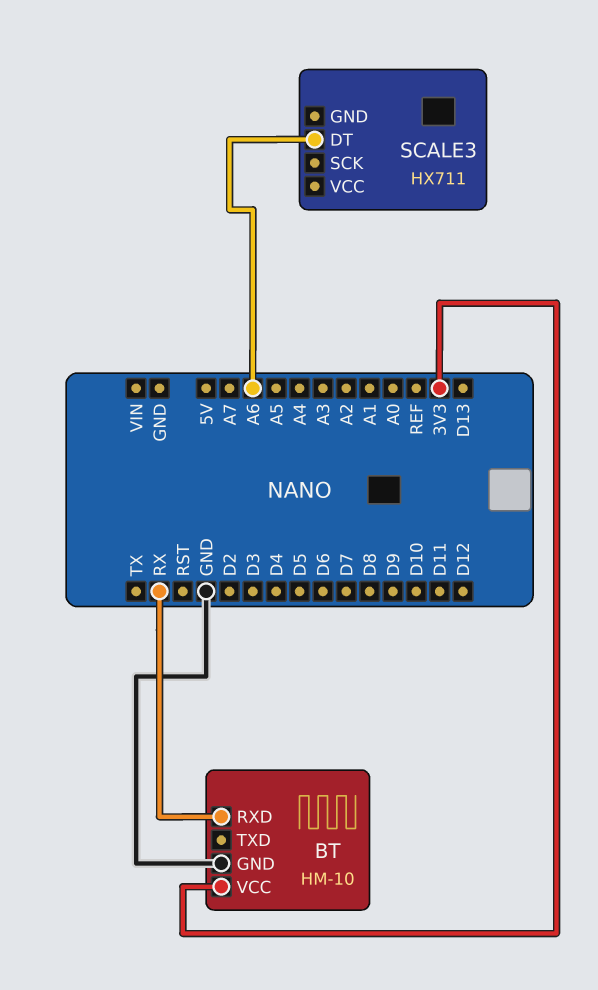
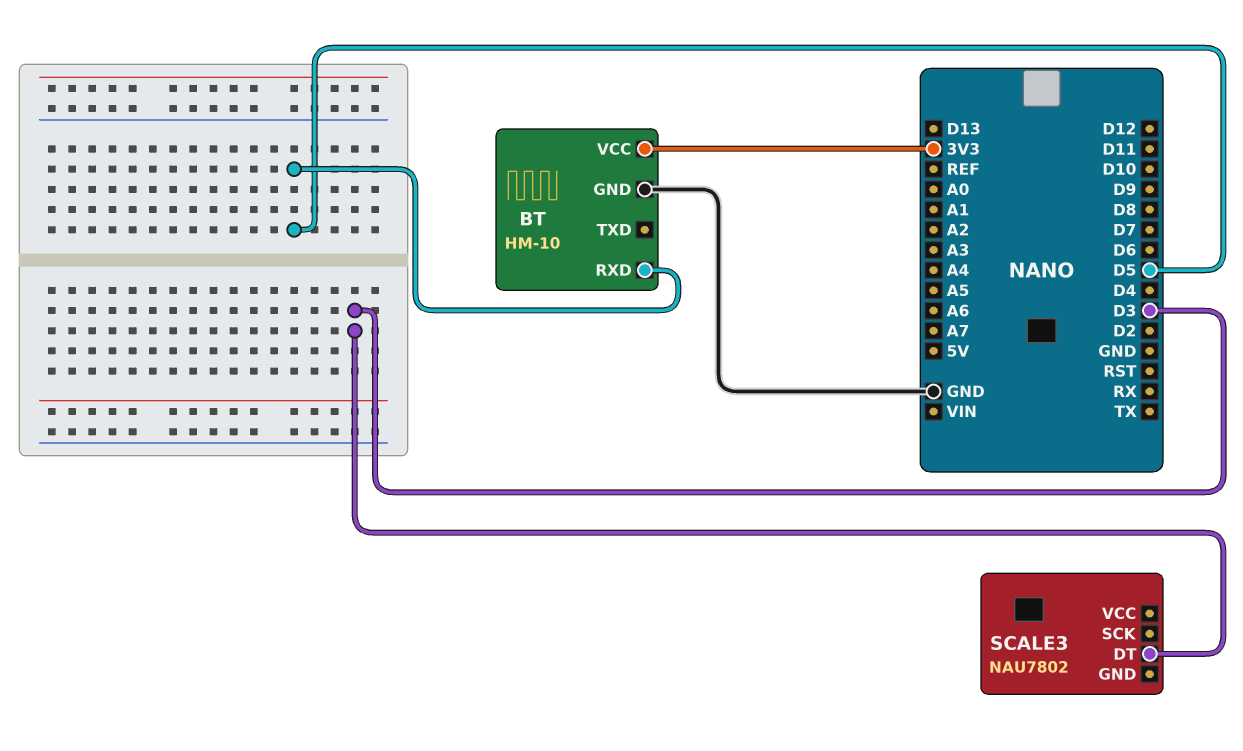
BT pin RXD: RX -> D5
SCALE3: HX711 -> NAU7802
SCALE3 pin DT: A6 -> D3

